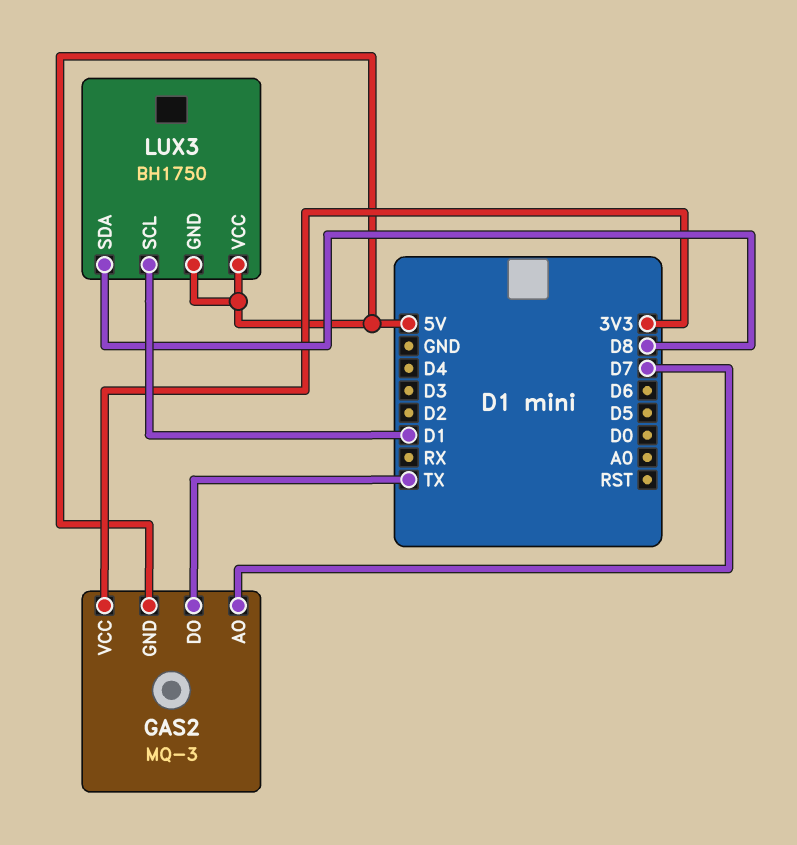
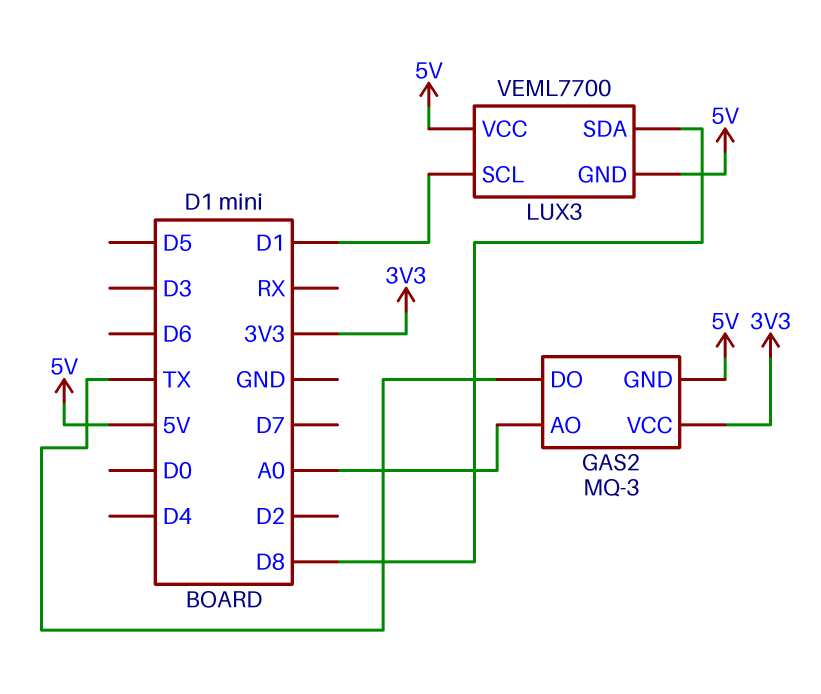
GAS2 pin AO: D7 -> A0
LUX3: BH1750 -> VEML7700

